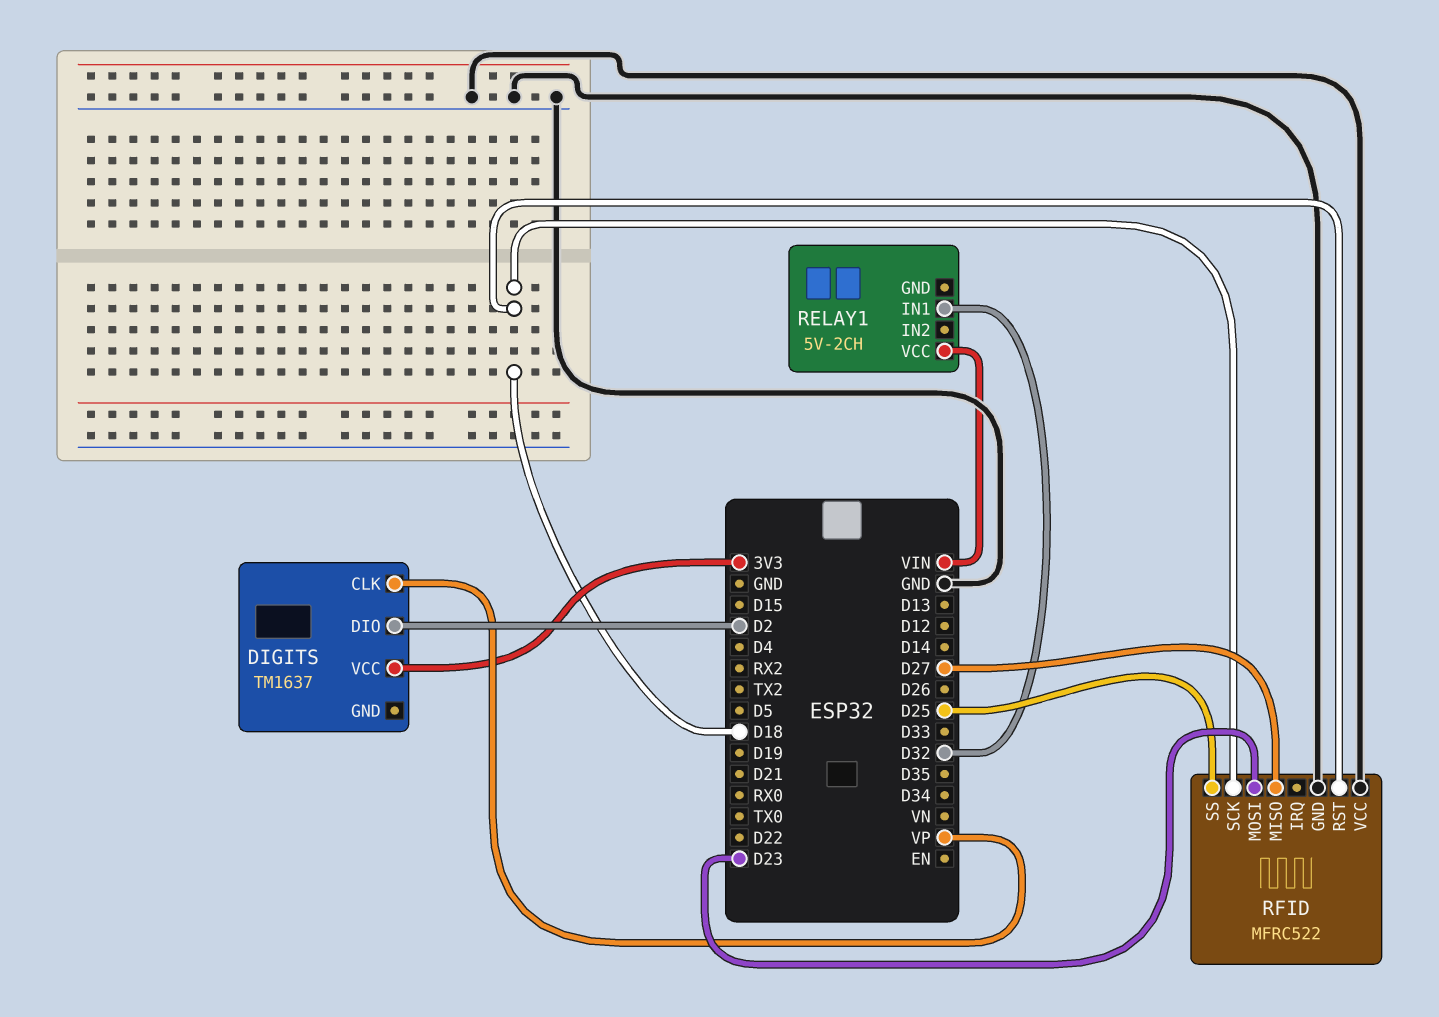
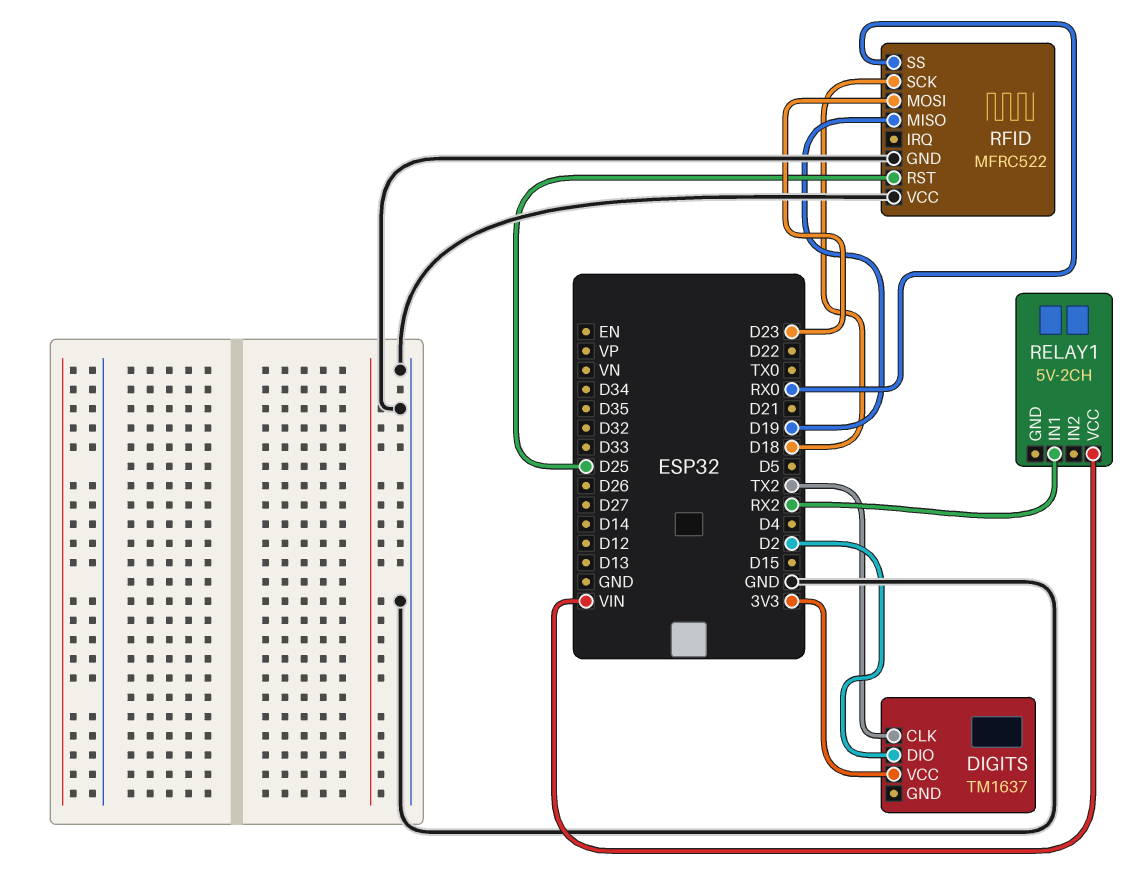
DIGITS pin CLK: VP -> TX2
RELAY1 pin IN1: D32 -> RX2
RFID pin MISO: D27 -> D19
RFID pin RST: D18 -> D25
RFID pin SS: D25 -> RX0

